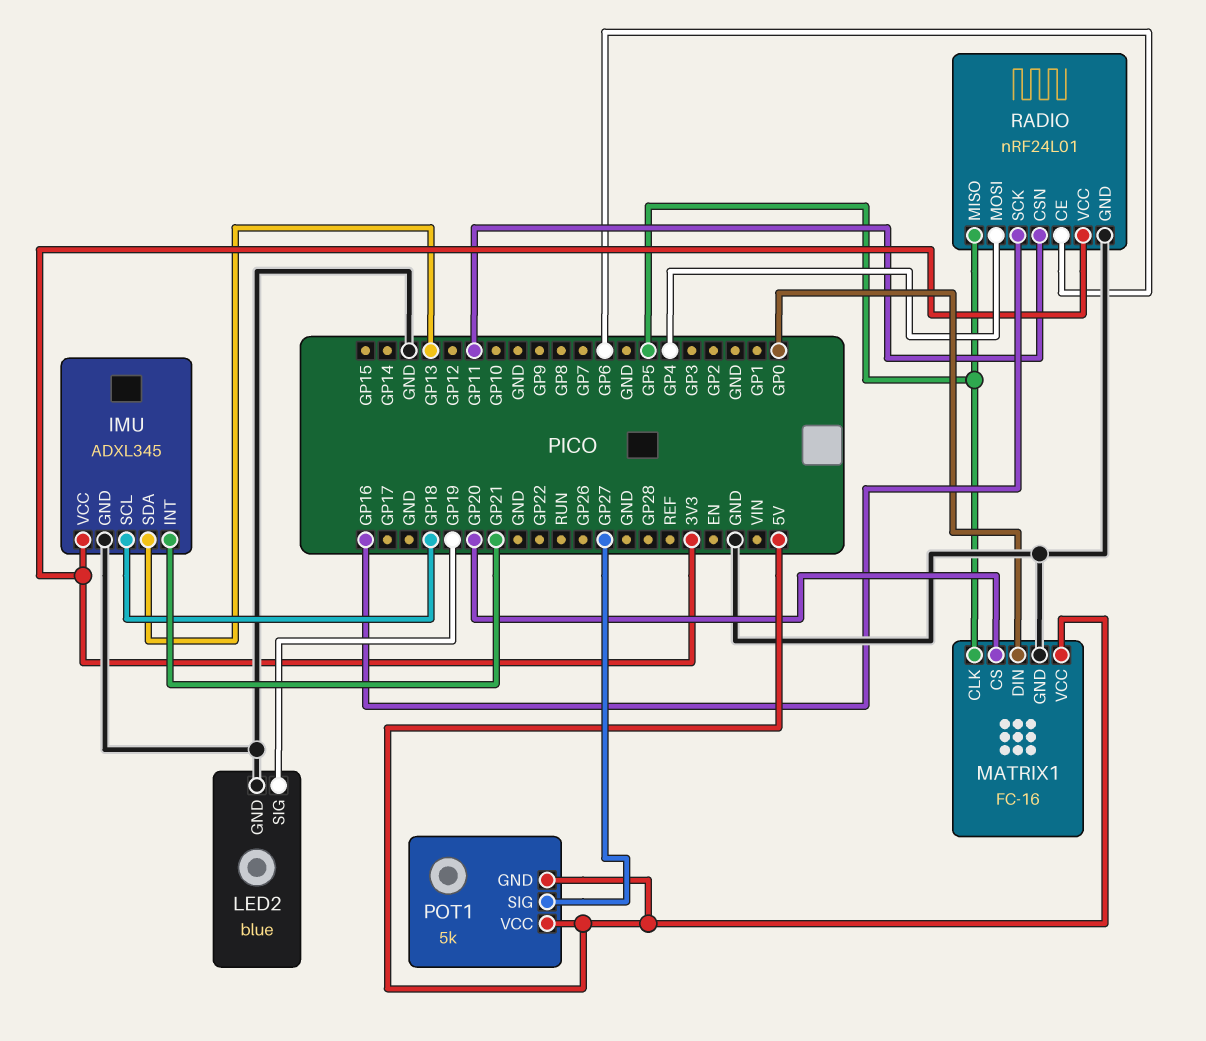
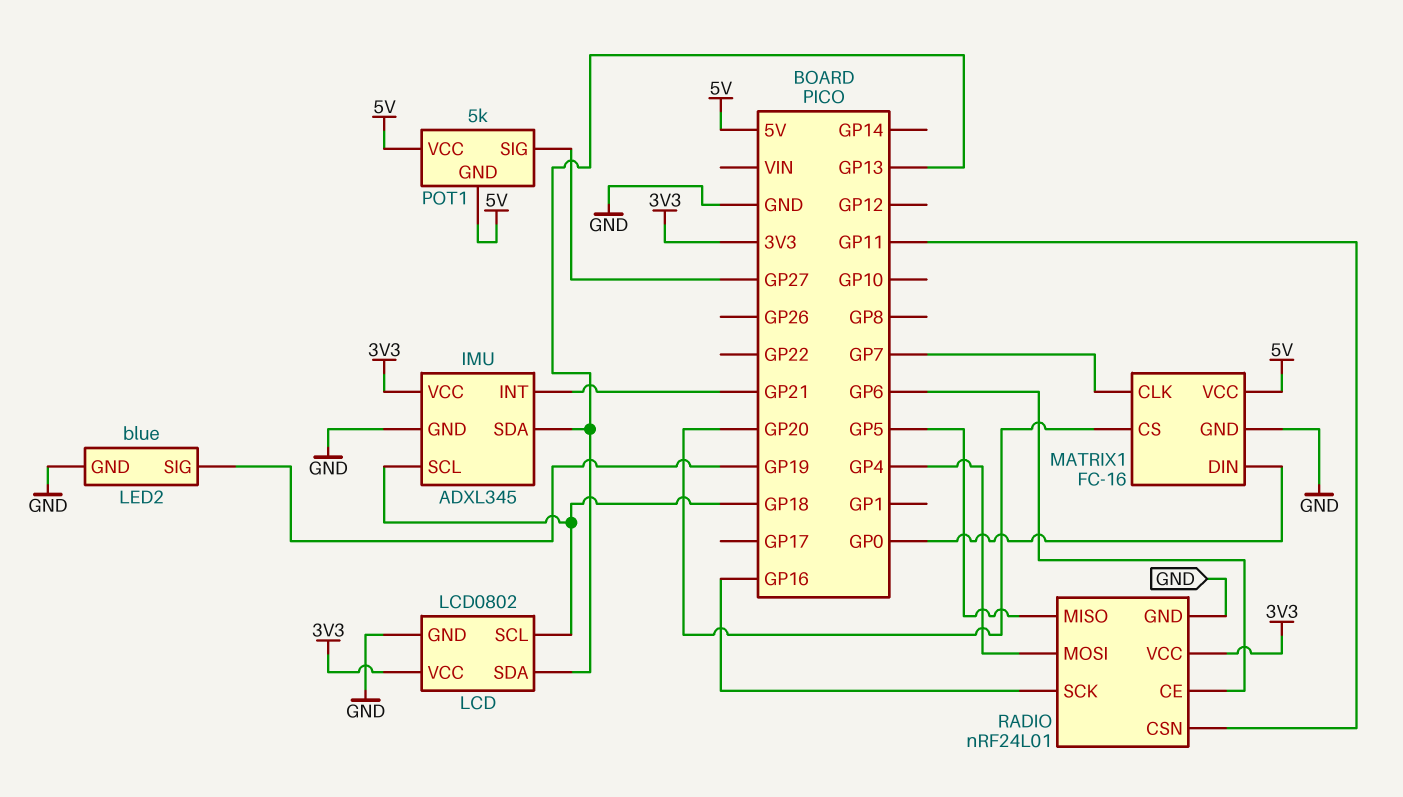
LCD: none -> LCD0802
LCD pin GND: none -> GND
LCD pin SCL: none -> GP18
LCD pin SDA: none -> GP13
LCD pin VCC: none -> 3V3
MATRIX1 pin CLK: GP5 -> GP7

